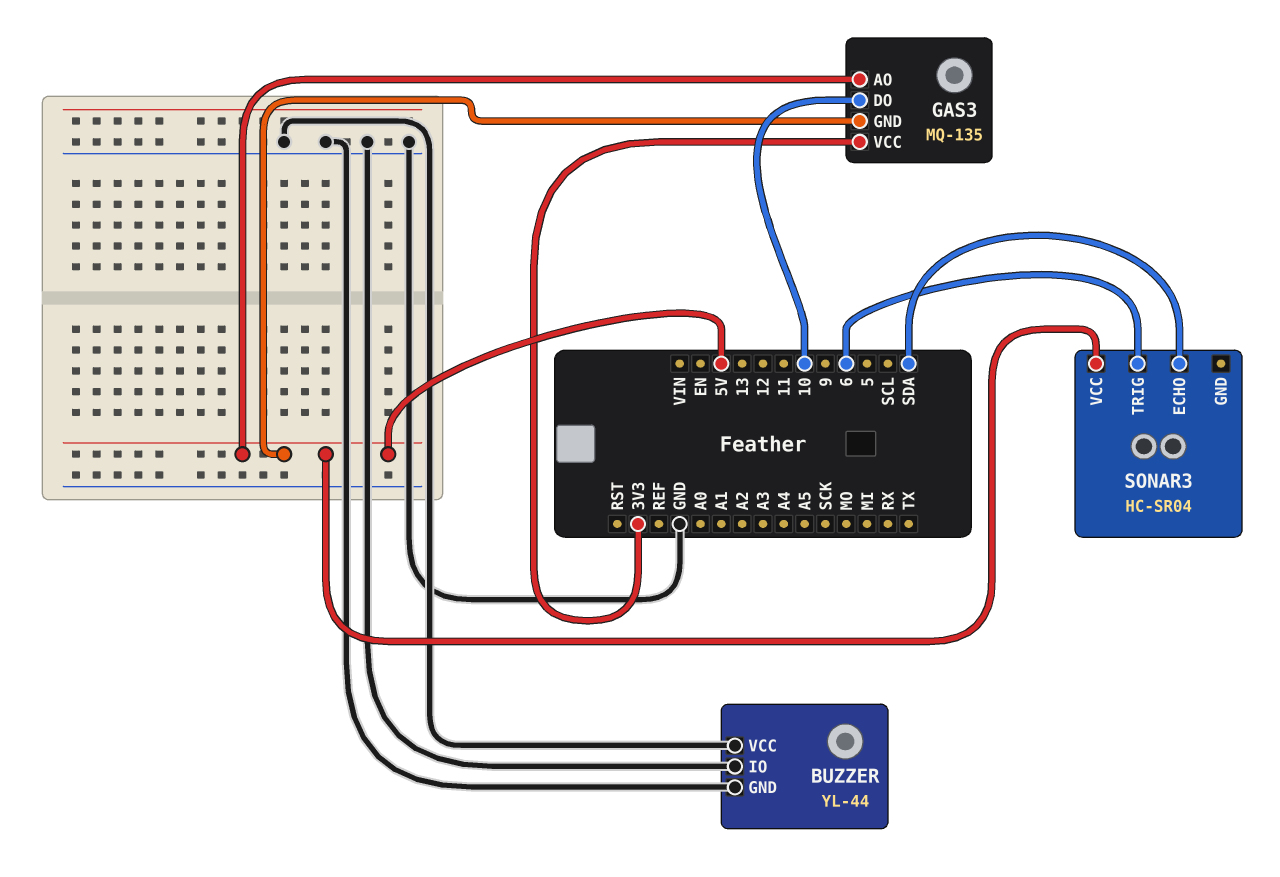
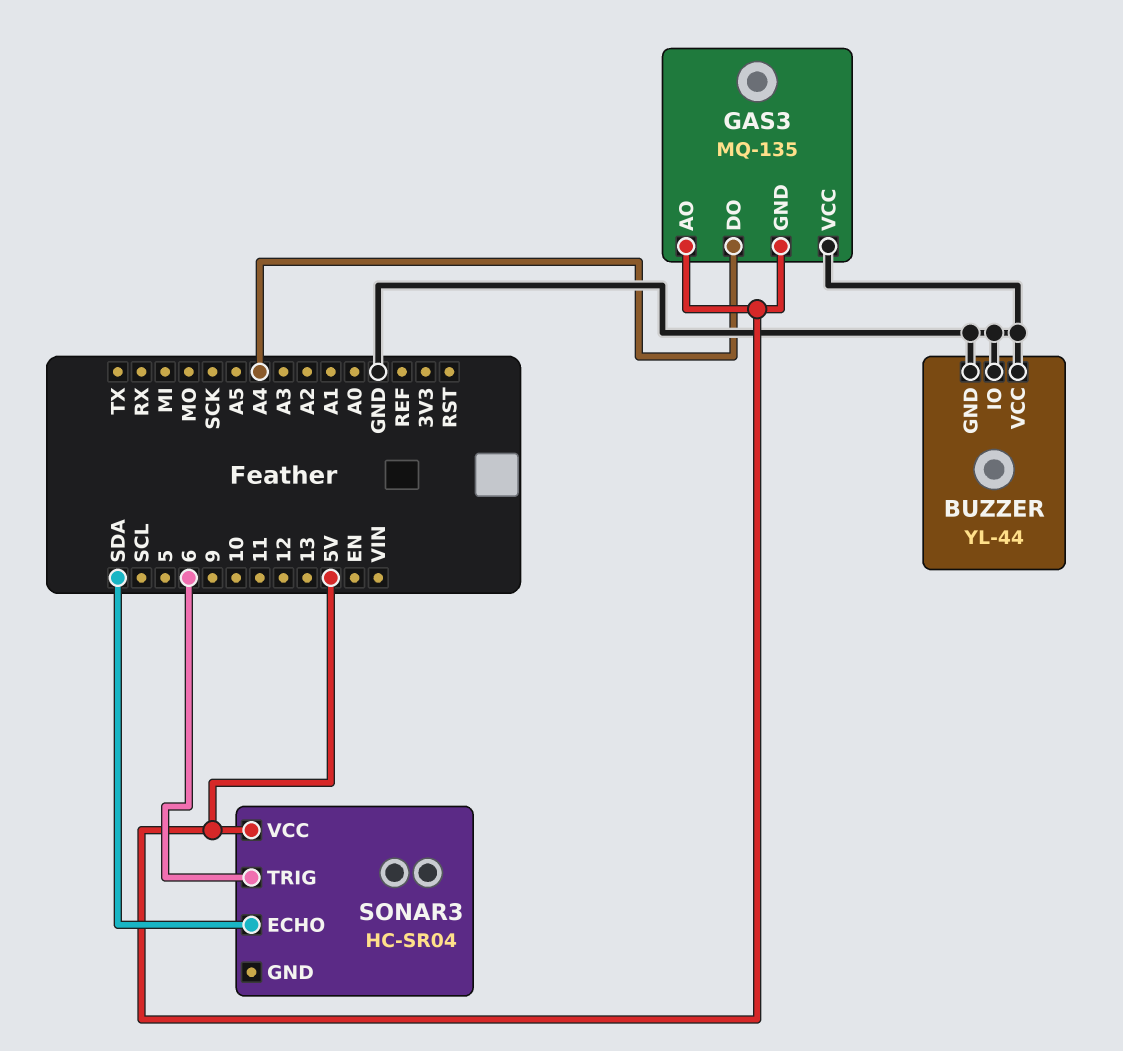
GAS3 pin DO: 10 -> A4
GAS3 pin VCC: 3V3 -> GND

